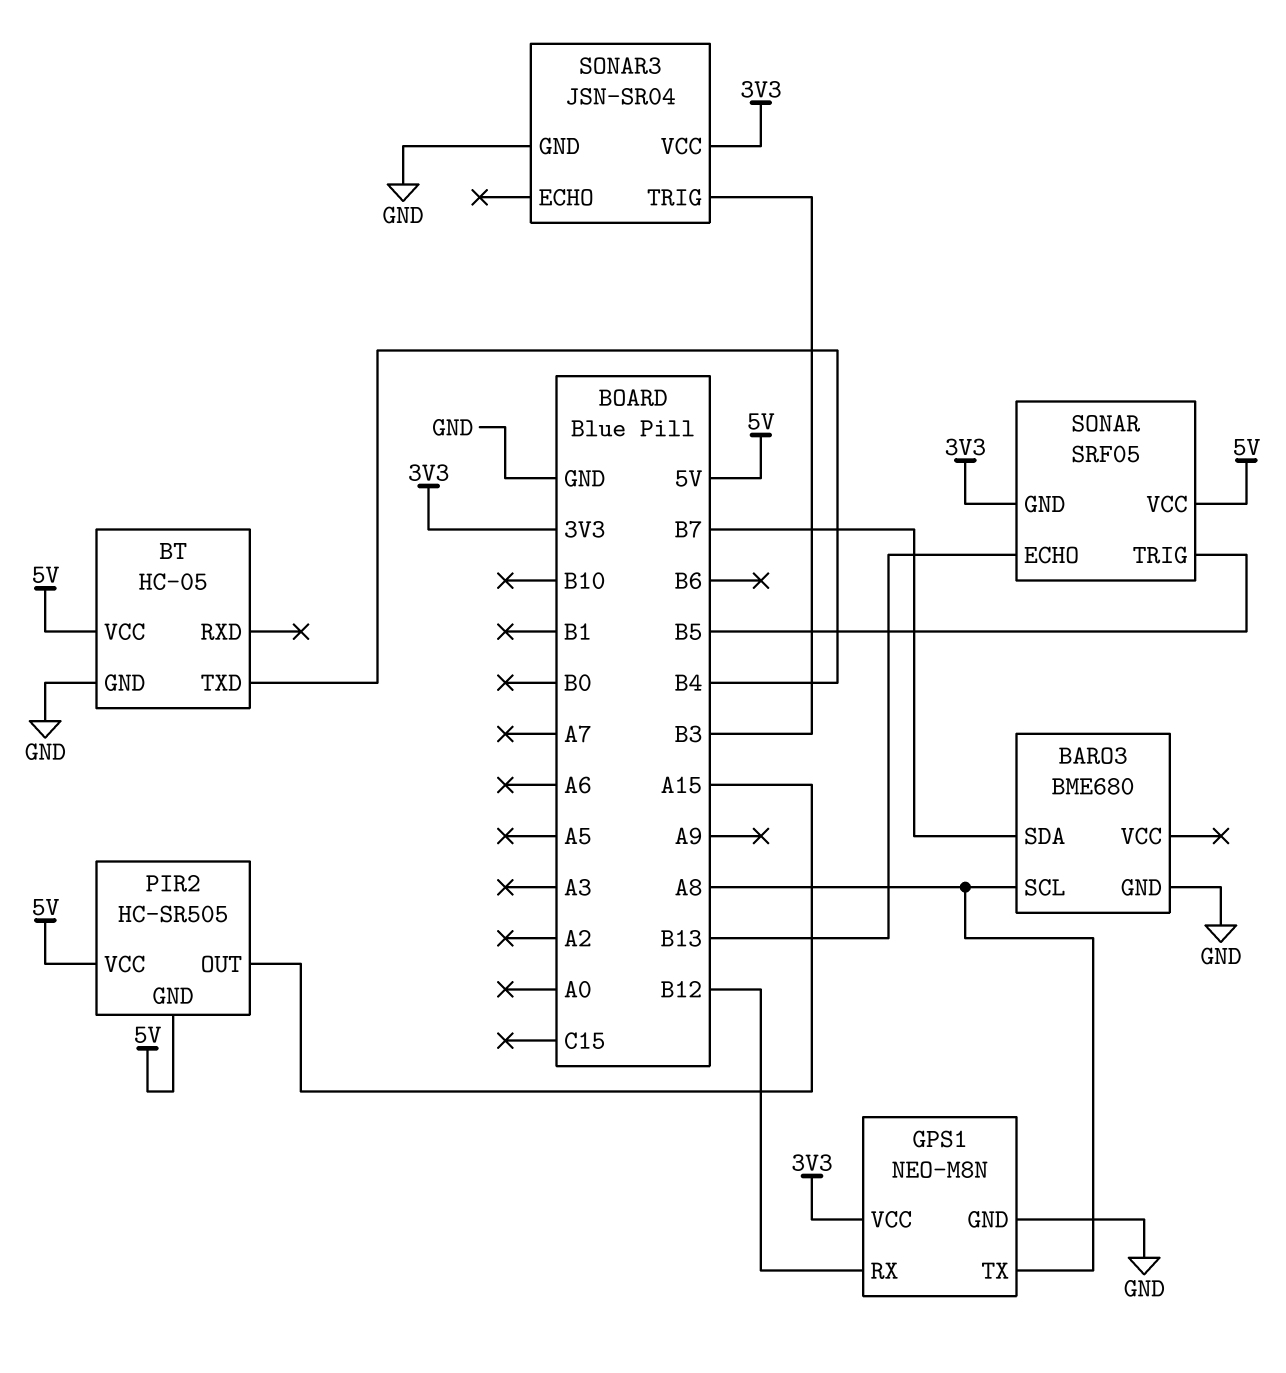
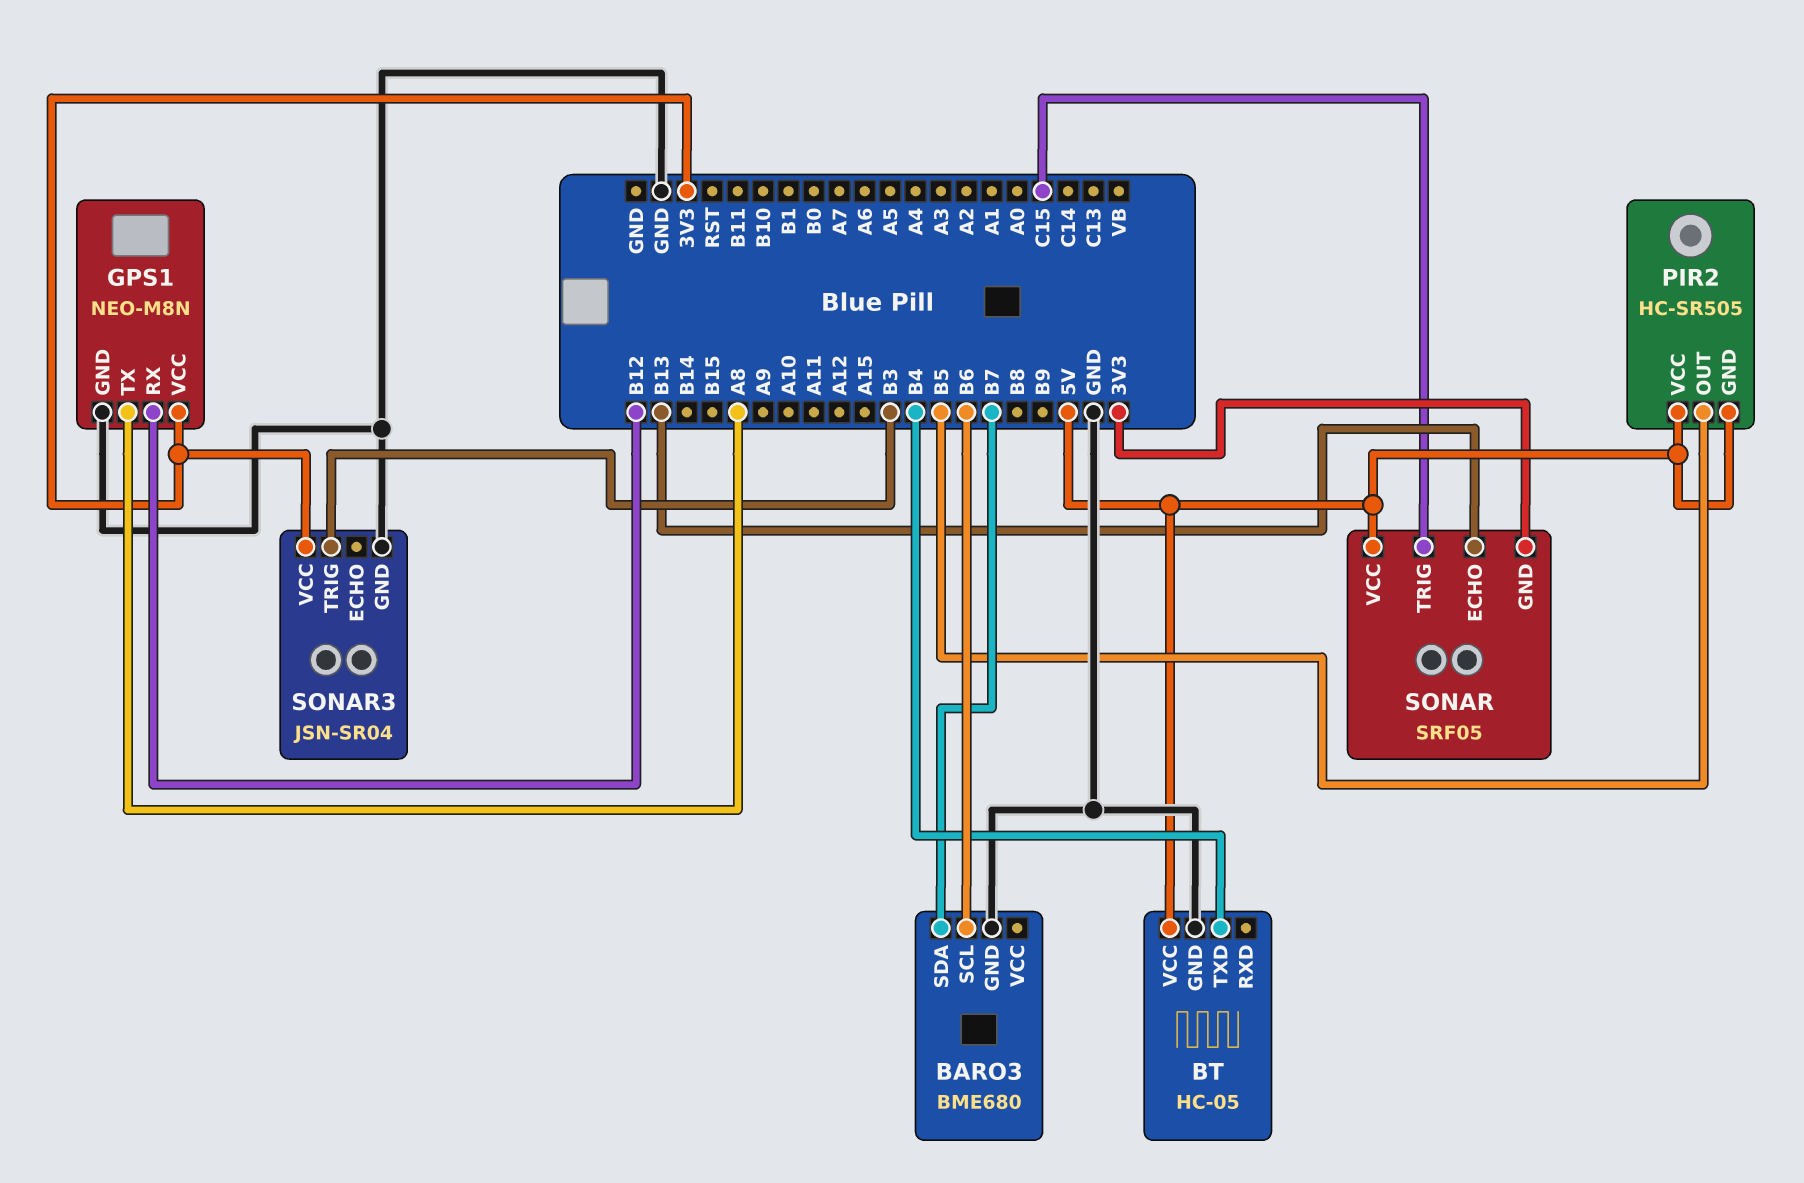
BARO3 pin SCL: A8 -> B6
PIR2 pin OUT: A15 -> B5
SONAR pin TRIG: B5 -> C15

